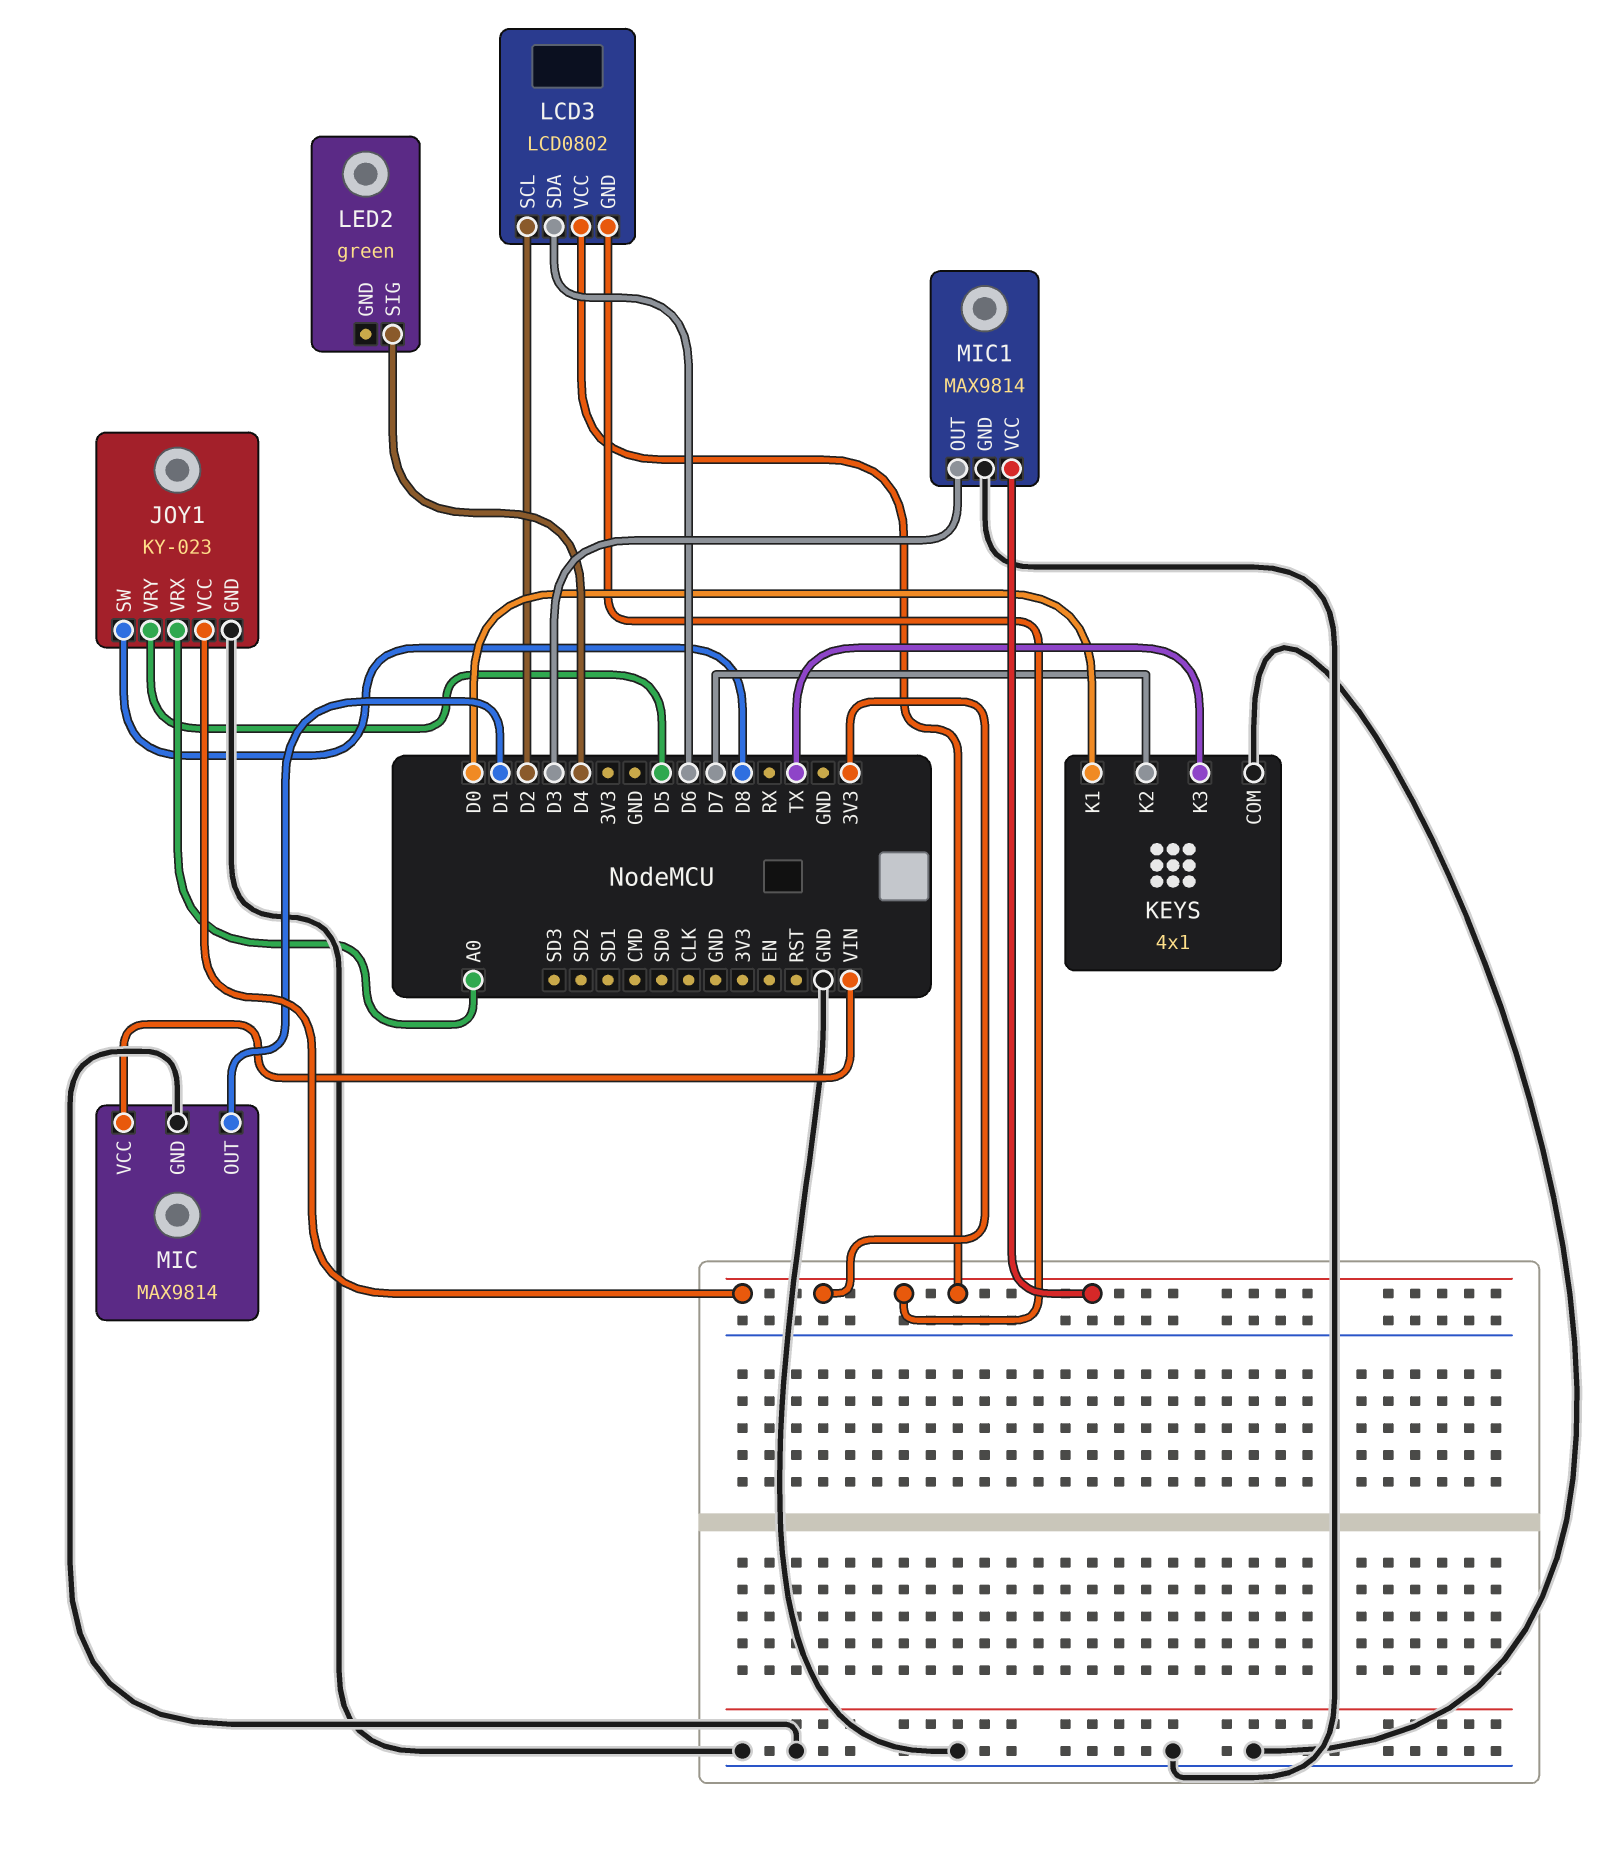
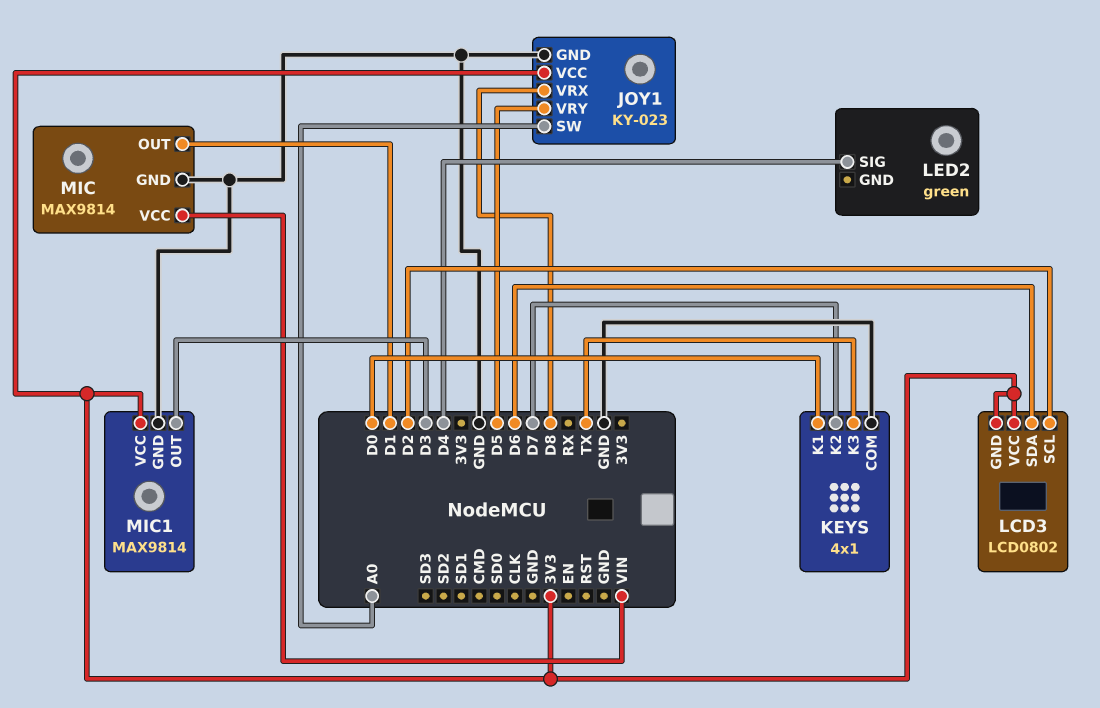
JOY1 pin SW: D8 -> A0
JOY1 pin VRX: A0 -> D8

